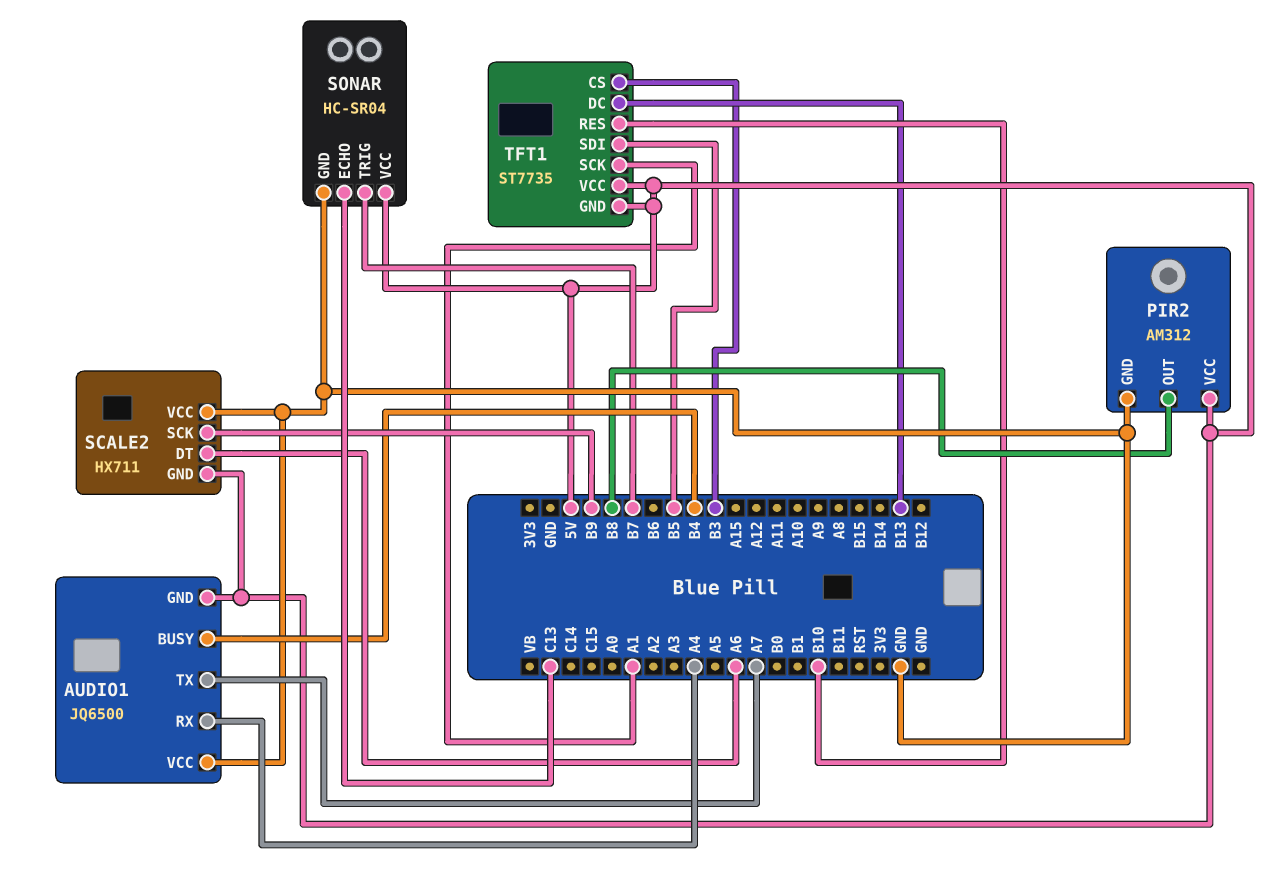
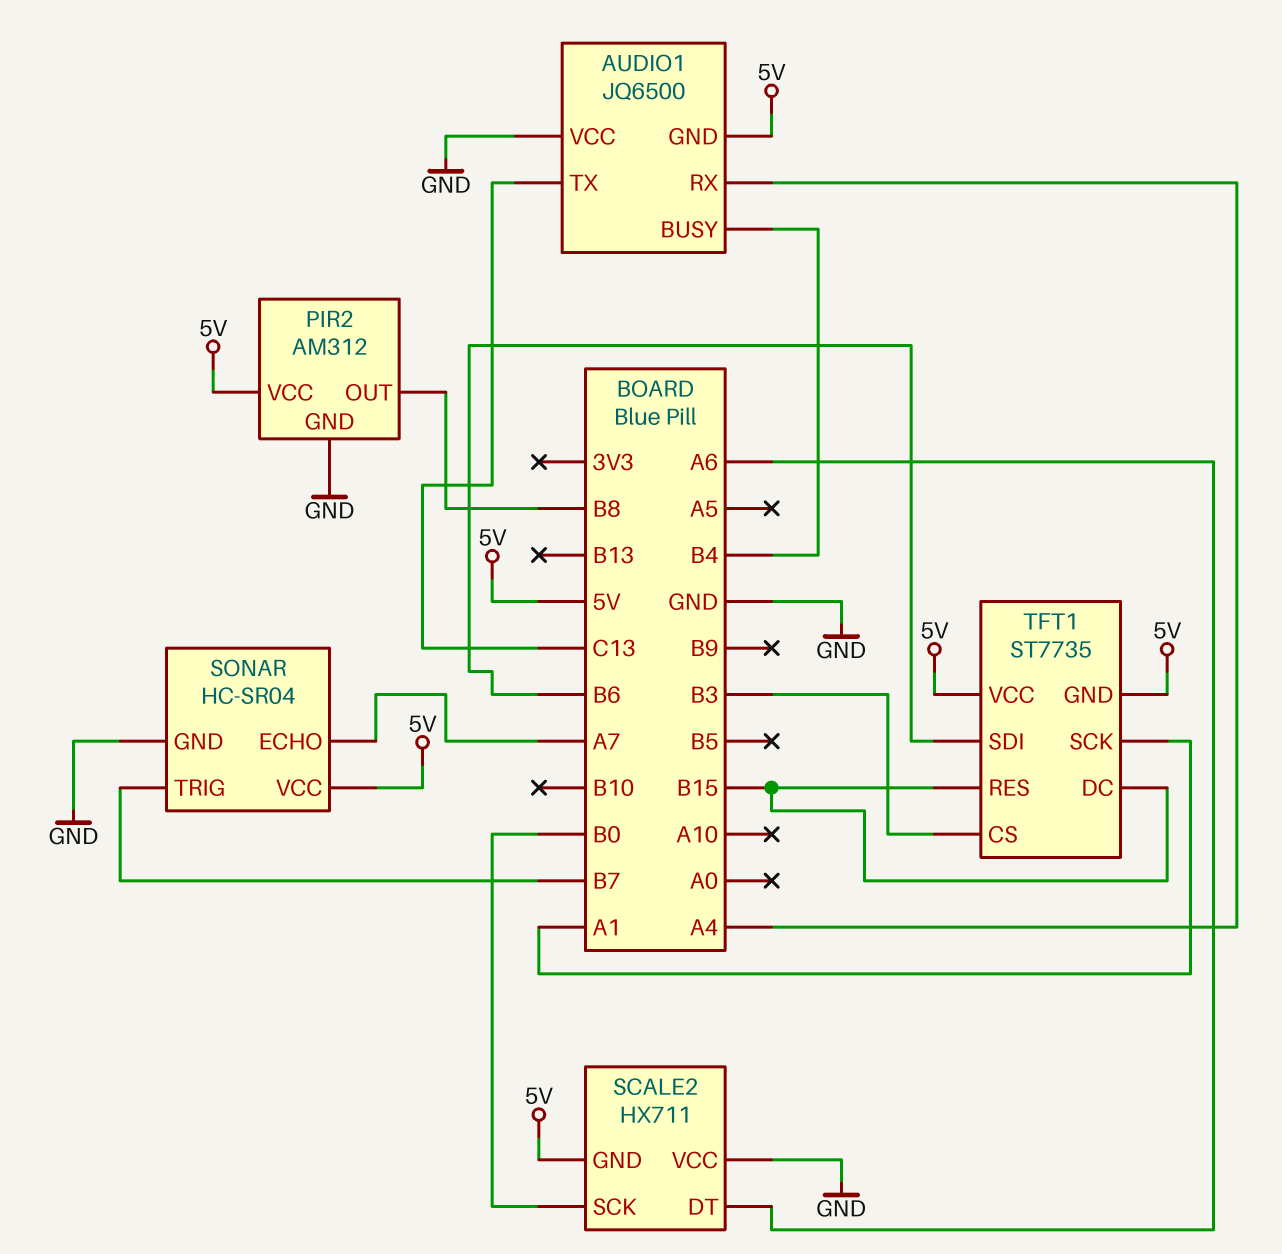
AUDIO1 pin TX: A7 -> C13
SCALE2 pin SCK: B9 -> B0
SONAR pin ECHO: C13 -> A7
TFT1 pin DC: B13 -> B15
TFT1 pin RES: B10 -> B15
TFT1 pin SDI: B5 -> B6

